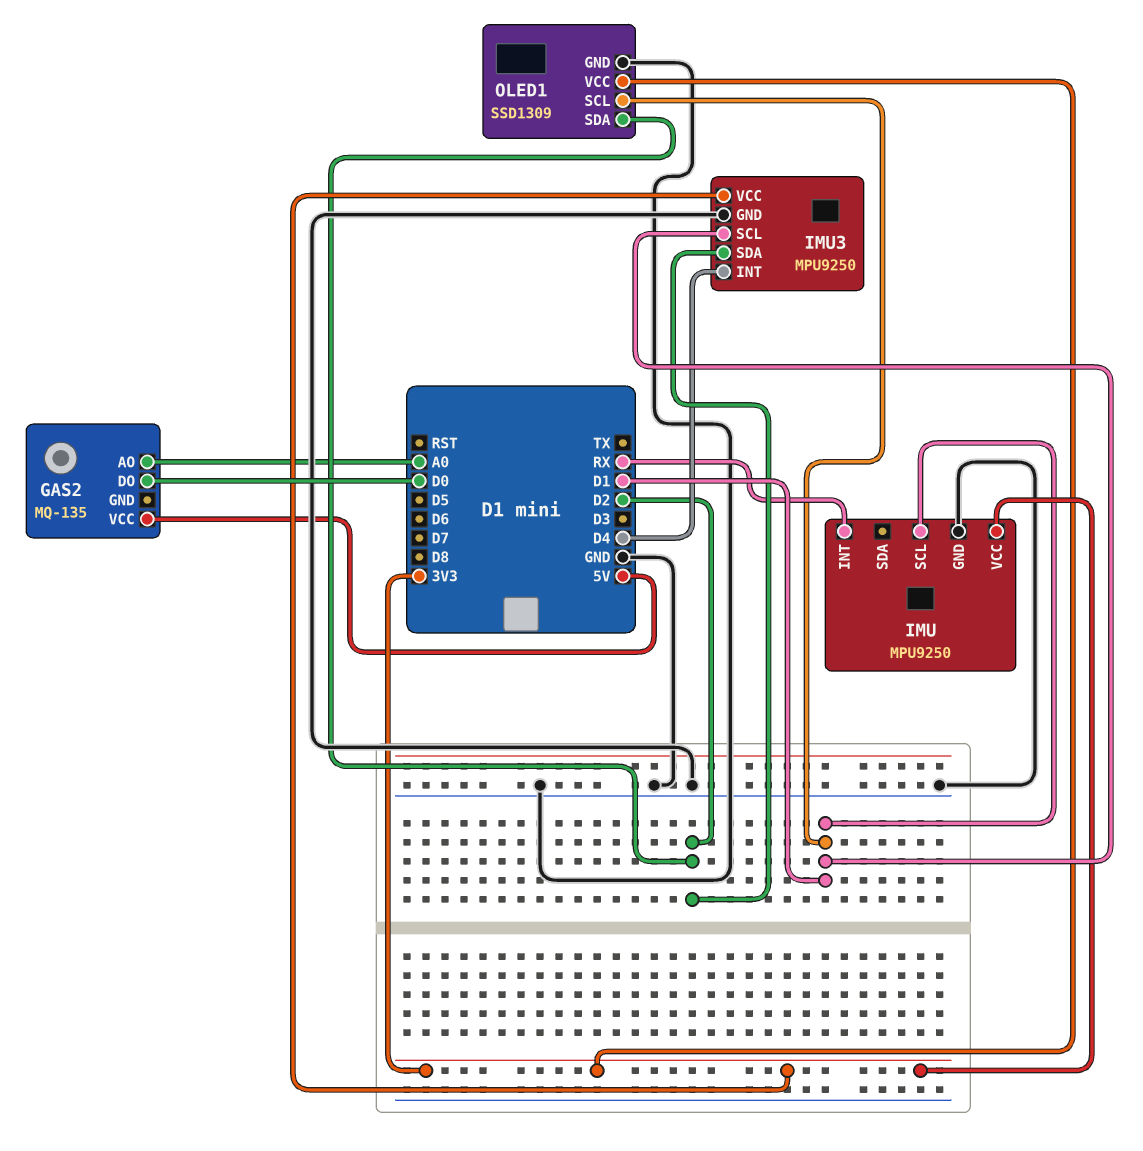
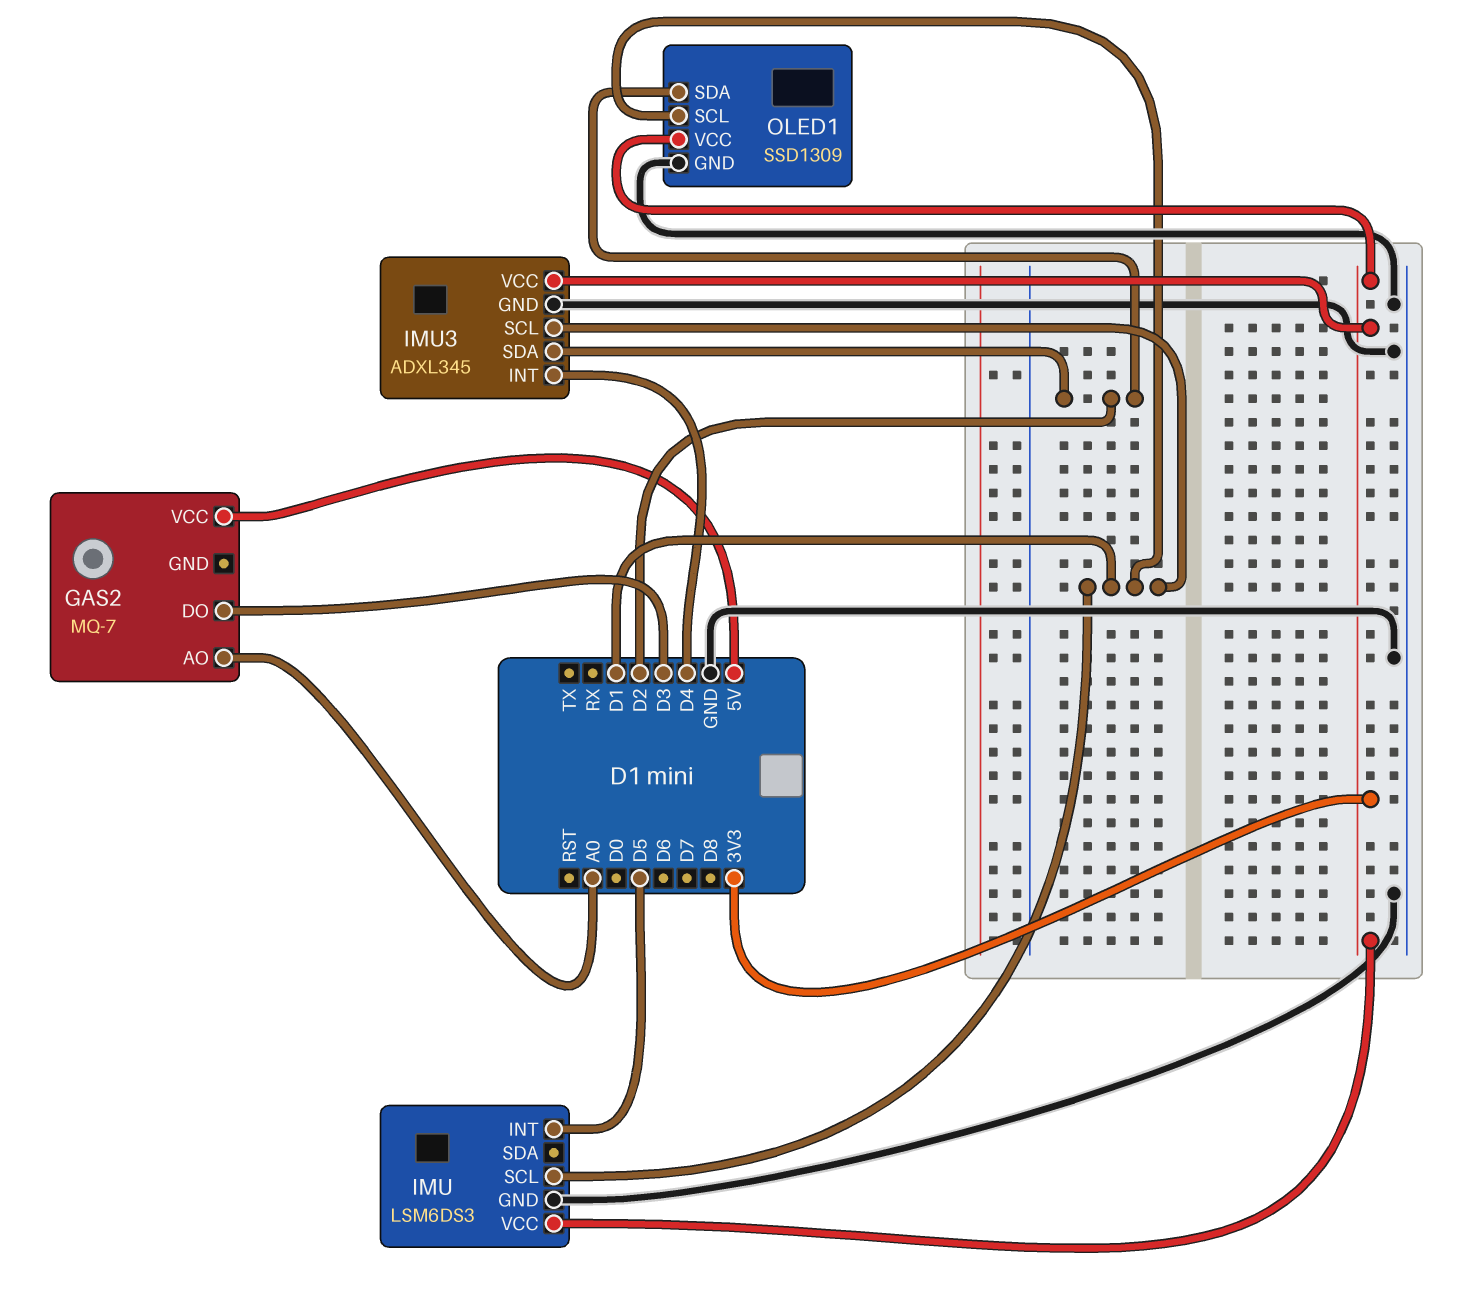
GAS2: MQ-135 -> MQ-7
GAS2 pin DO: D0 -> D3
IMU: MPU9250 -> LSM6DS3
IMU pin INT: RX -> D5
IMU3: MPU9250 -> ADXL345

